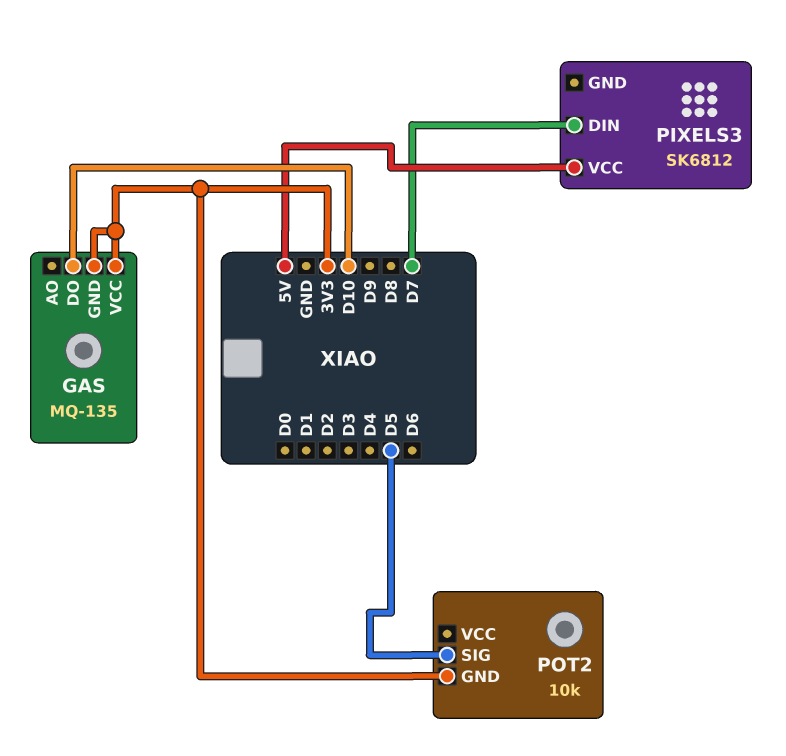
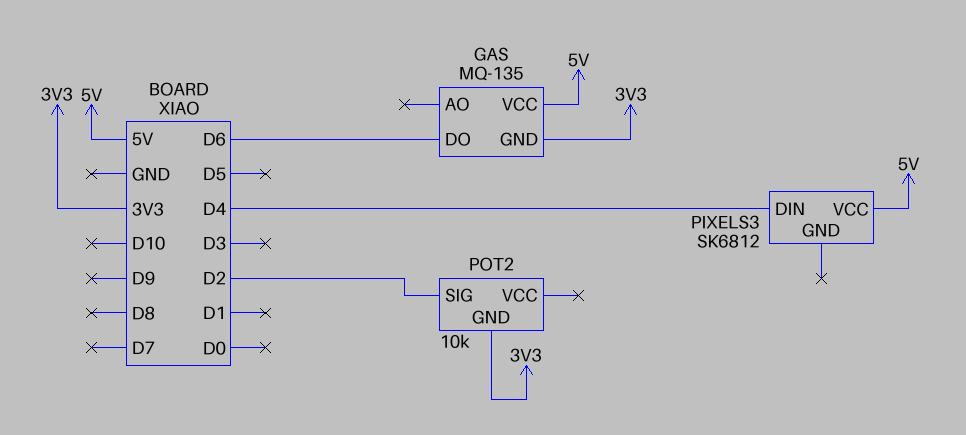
GAS pin DO: D10 -> D6
GAS pin VCC: 3V3 -> 5V
PIXELS3 pin DIN: D7 -> D4
POT2 pin SIG: D5 -> D2

